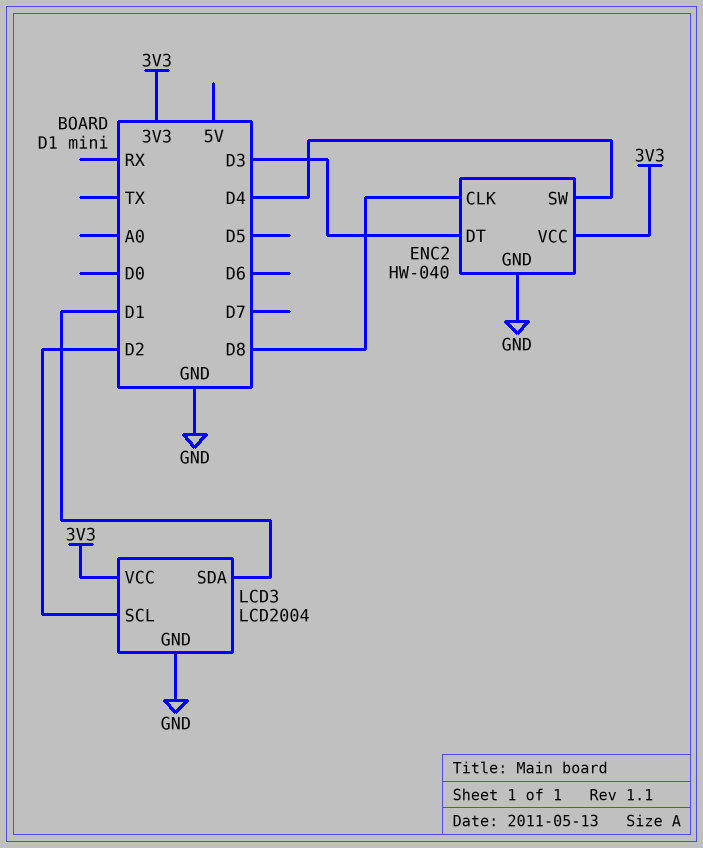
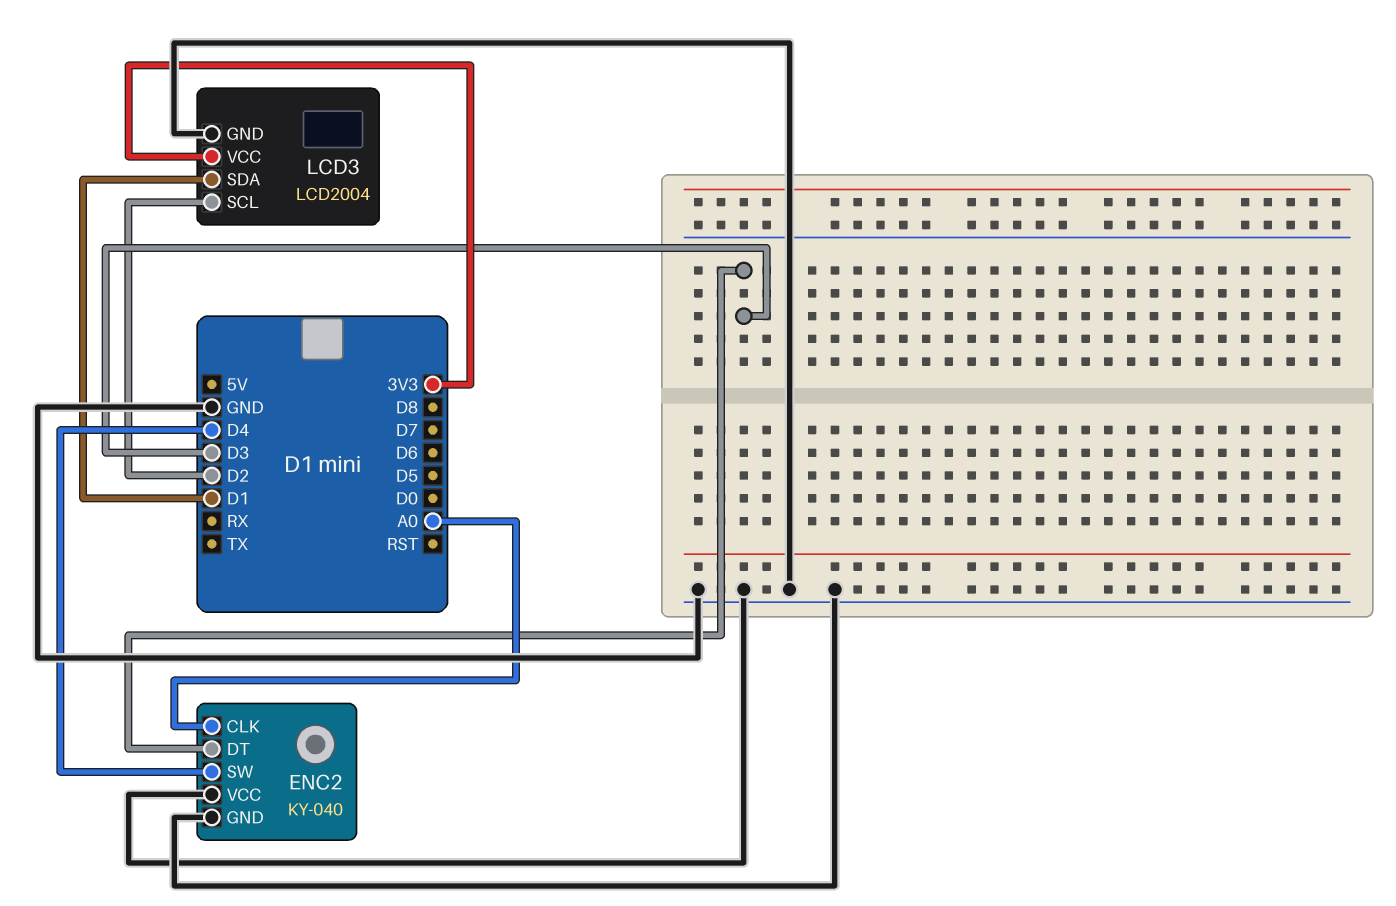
ENC2: HW-040 -> KY-040
ENC2 pin CLK: D8 -> A0
ENC2 pin VCC: 3V3 -> GND

